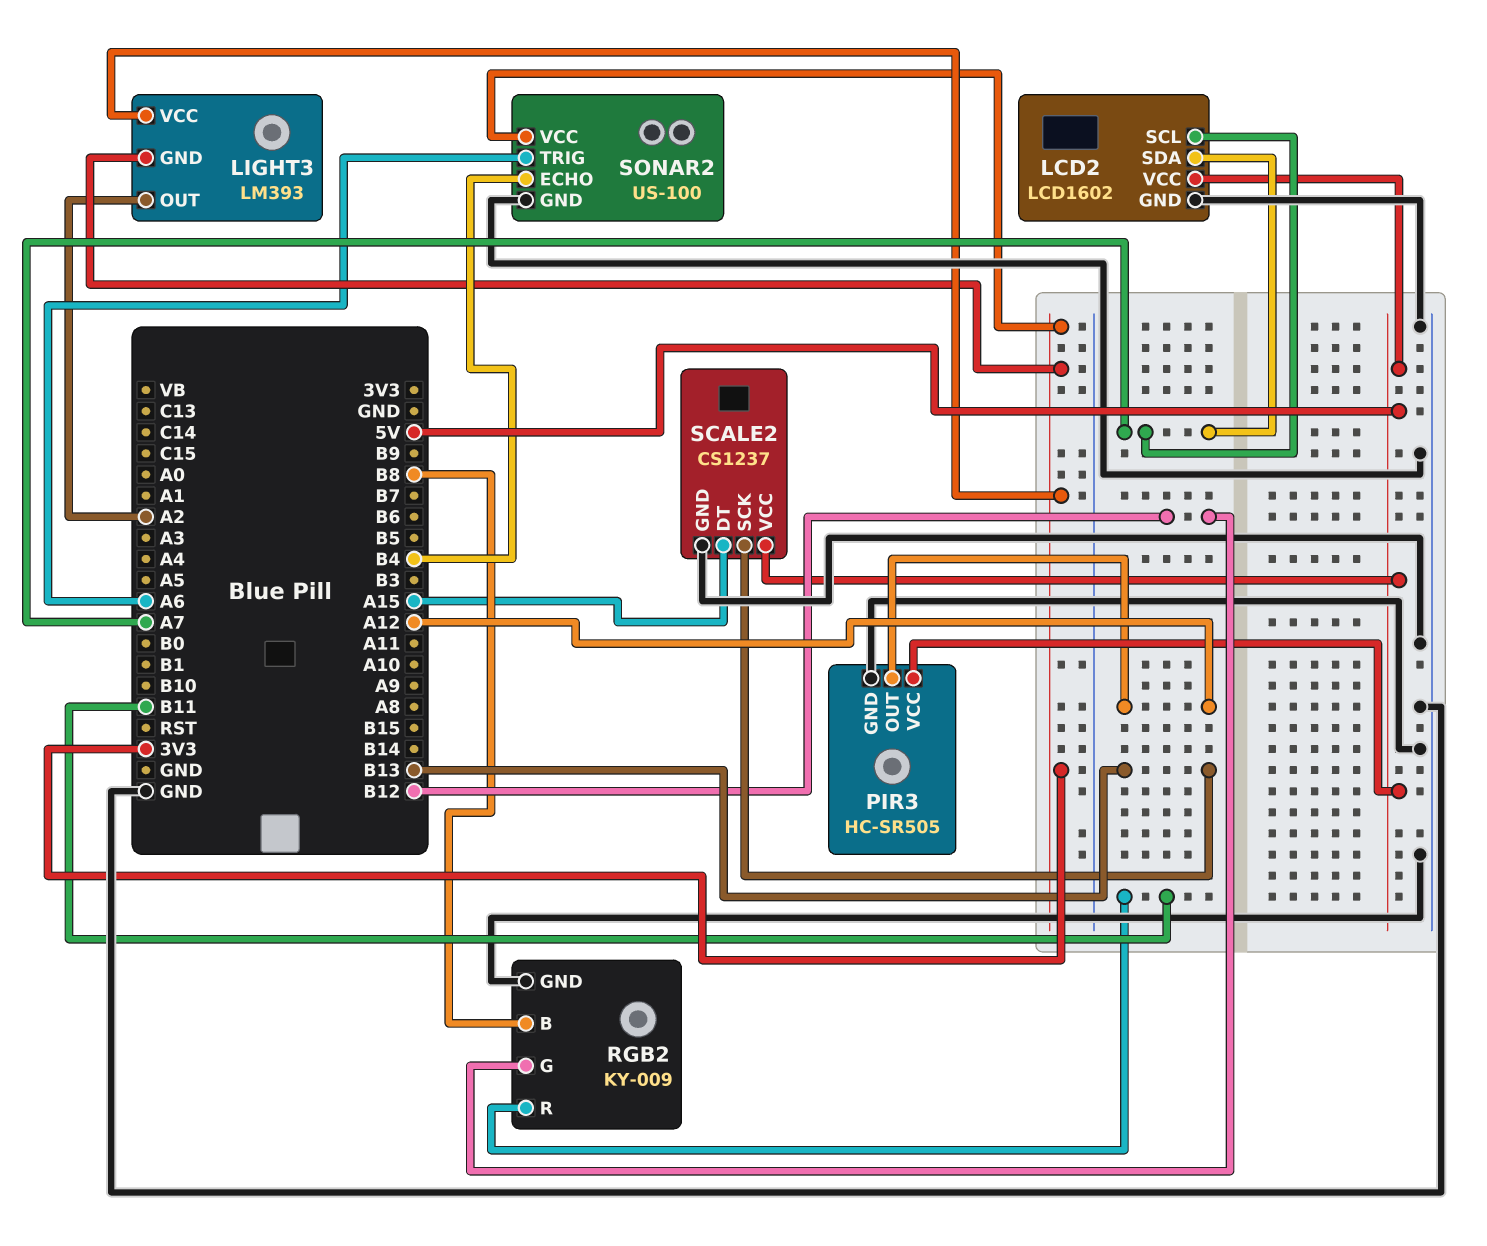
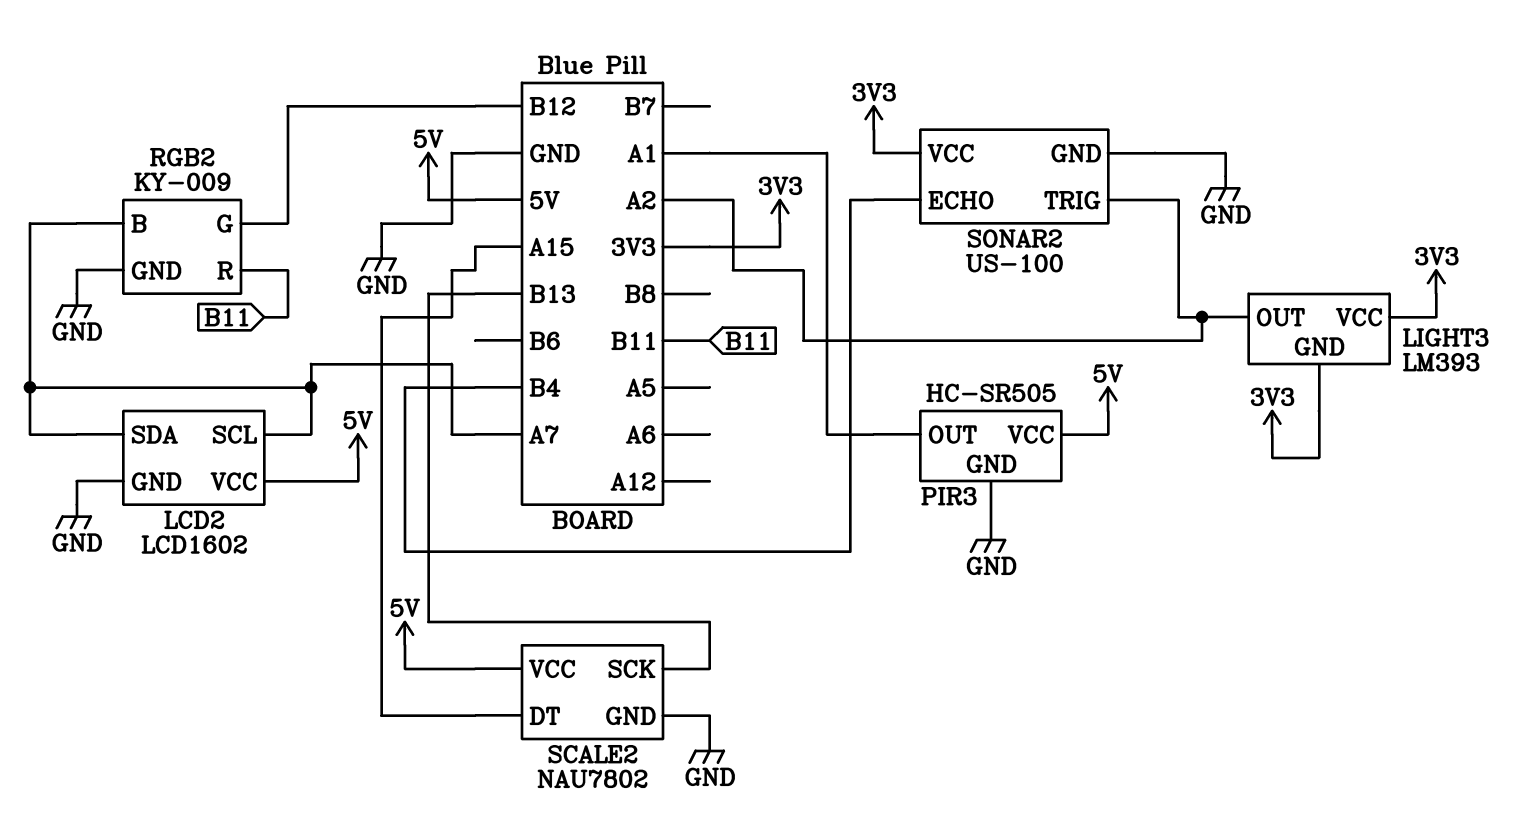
PIR3 pin OUT: A12 -> A1
RGB2 pin B: B8 -> A7
SCALE2: CS1237 -> NAU7802
SONAR2 pin TRIG: A6 -> A2

